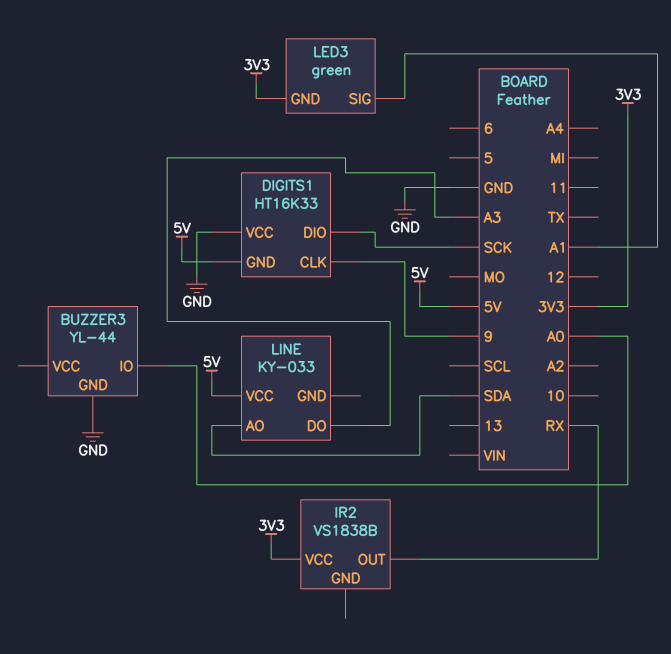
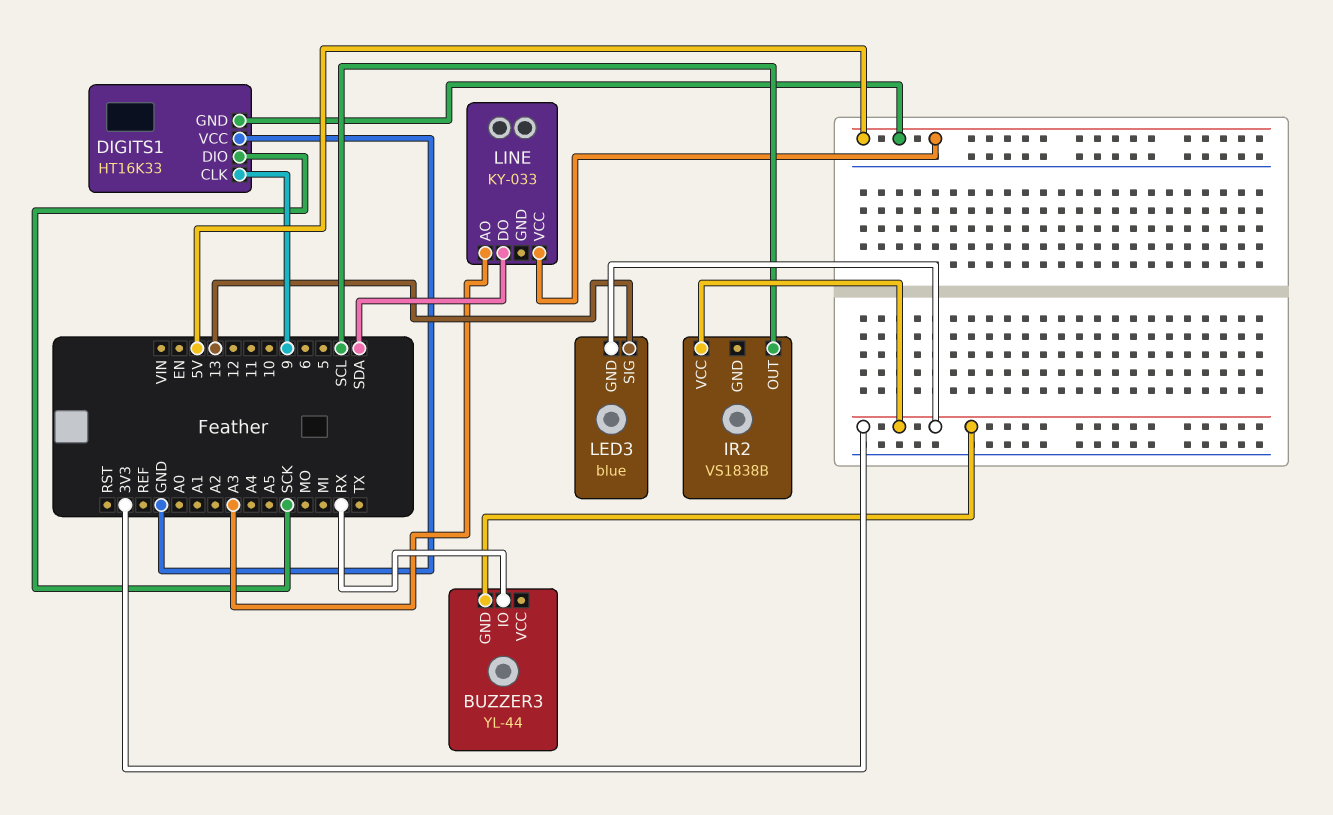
BUZZER3 pin GND: GND -> 3V3
BUZZER3 pin IO: A0 -> RX
IR2 pin OUT: RX -> SCL
LED3: green -> blue
LED3 pin SIG: A1 -> 13
LINE pin AO: SDA -> A3
LINE pin DO: A3 -> SDA

